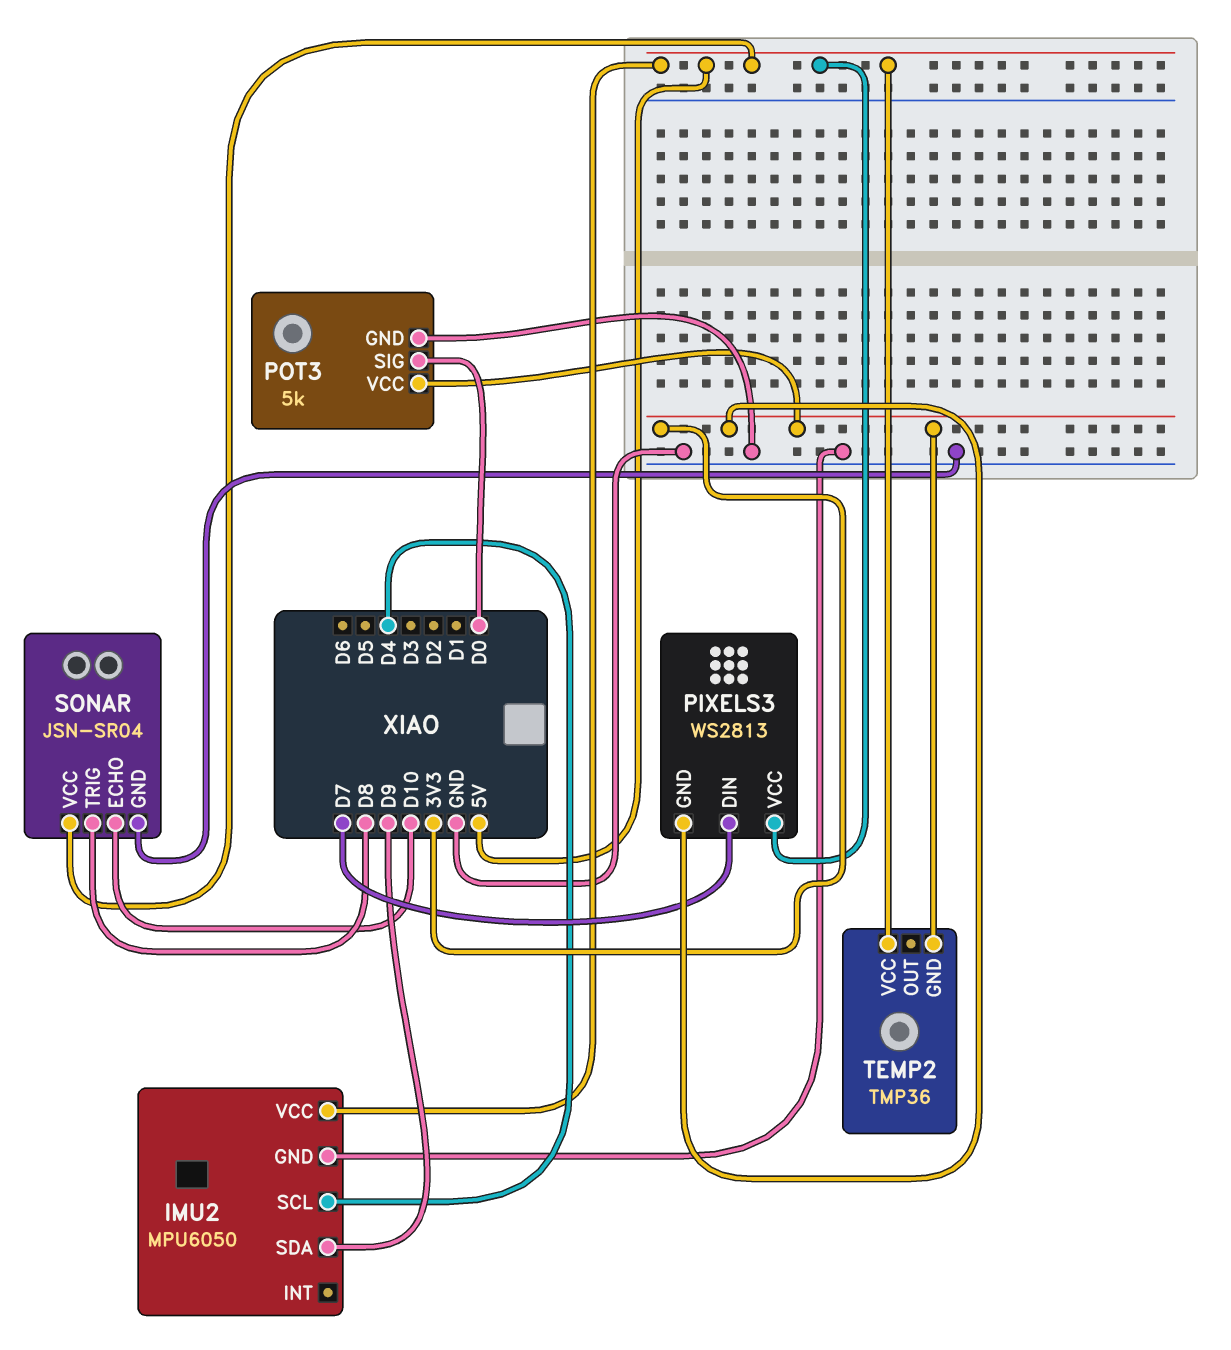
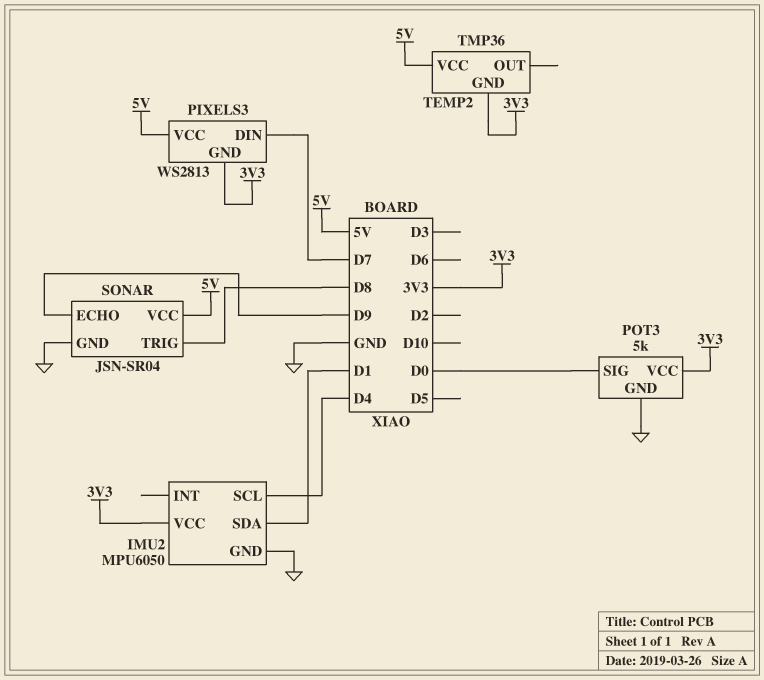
IMU2 pin SDA: D9 -> D1
IMU2 pin VCC: 5V -> 3V3
SONAR pin ECHO: D10 -> D9

